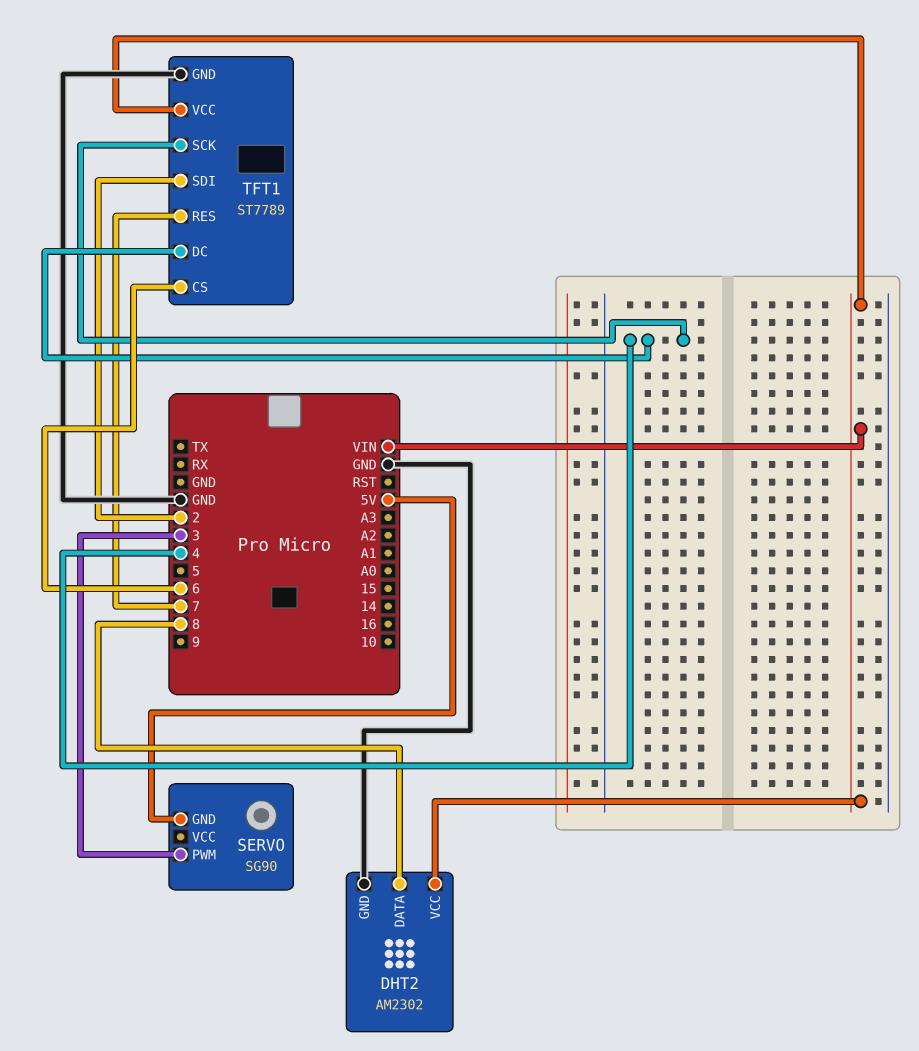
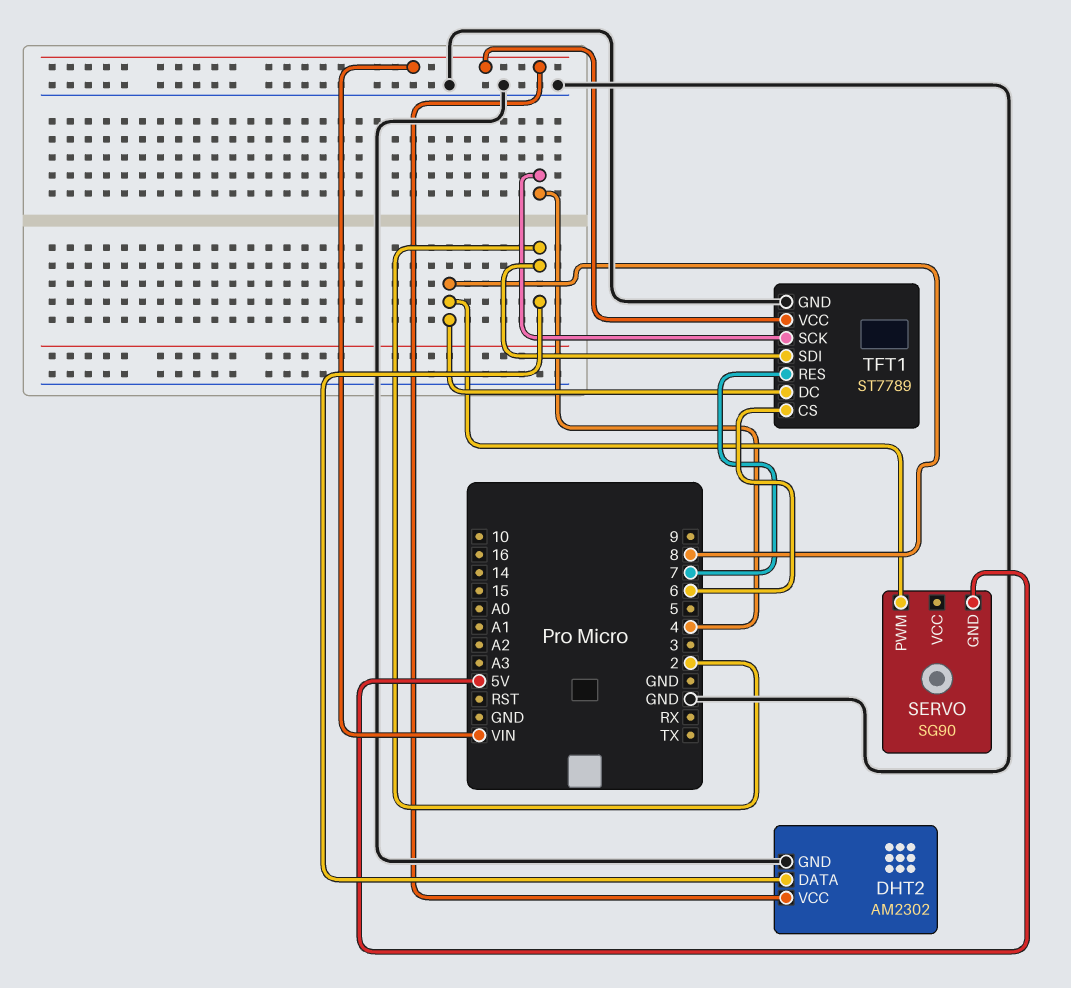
DHT2 pin DATA: 8 -> 2
SERVO pin PWM: 3 -> 8
TFT1 pin DC: 4 -> 8

